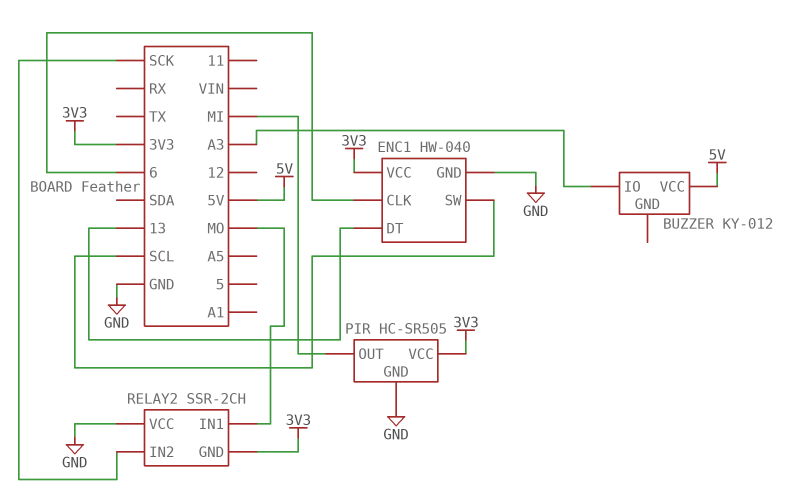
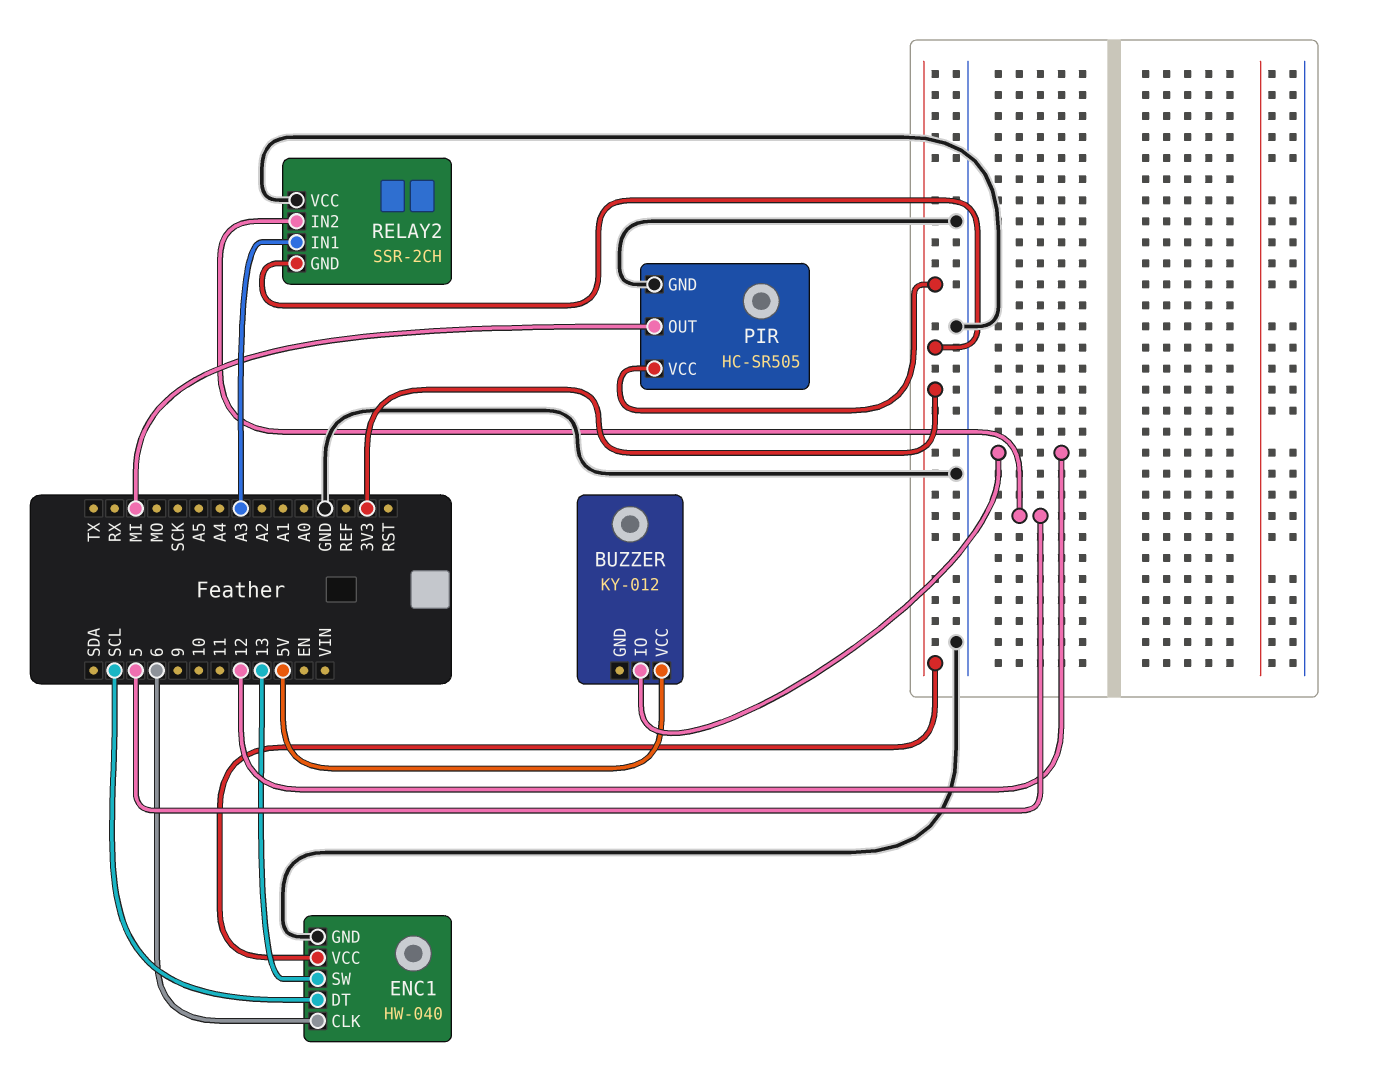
BUZZER pin IO: A3 -> 12
ENC1 pin DT: 13 -> SCL
ENC1 pin SW: SCL -> 13
RELAY2 pin IN1: MO -> A3
RELAY2 pin IN2: SCK -> 5

